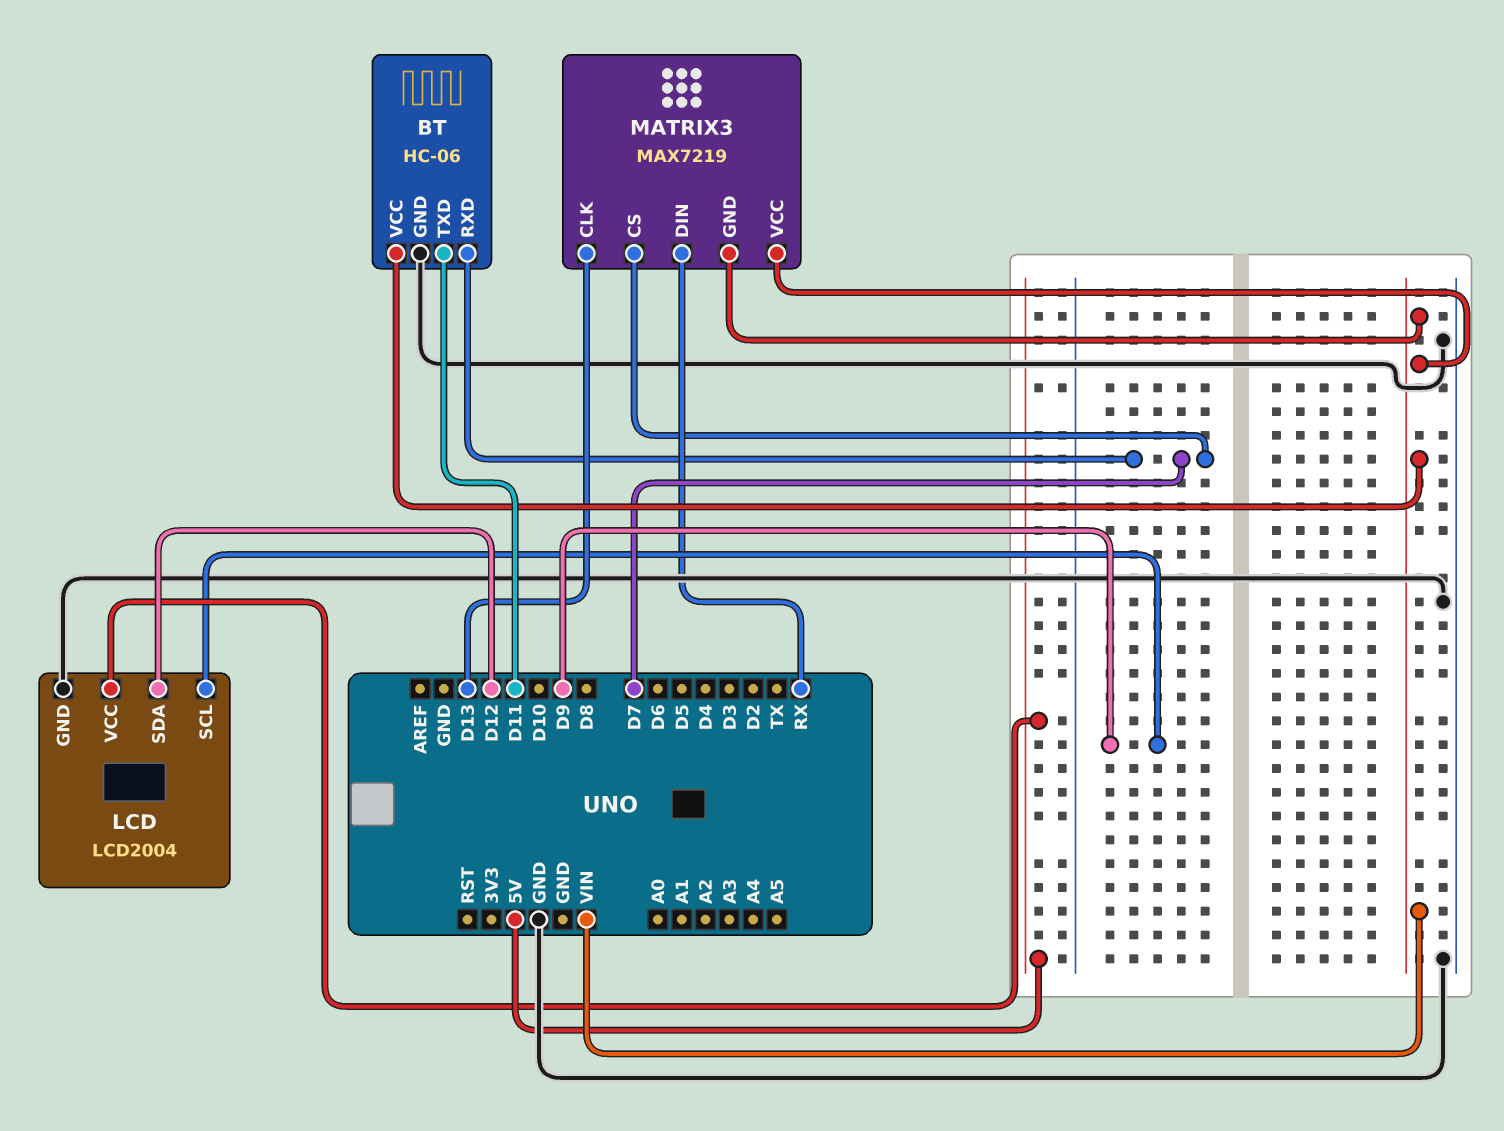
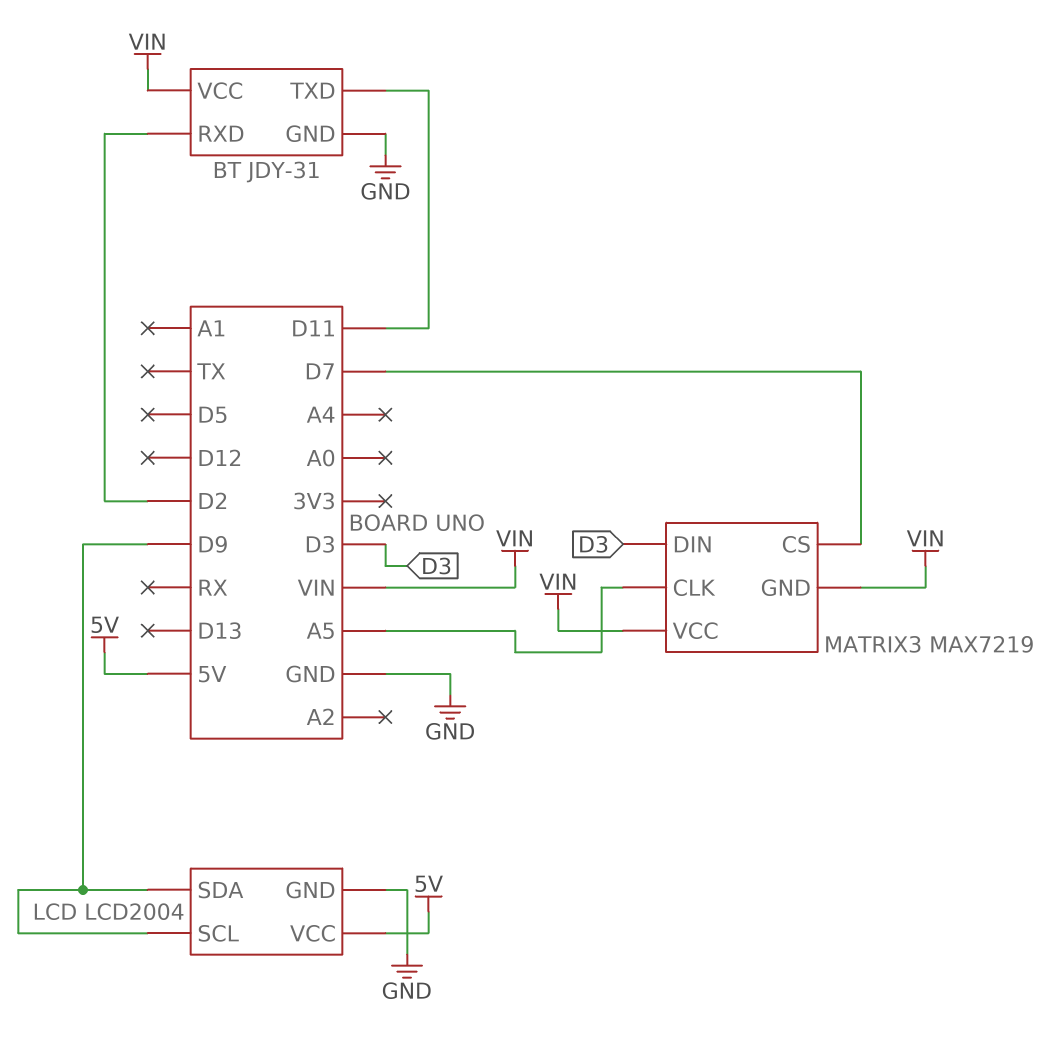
BT: HC-06 -> JDY-31
BT pin RXD: D7 -> D2
LCD pin SDA: D12 -> D9
MATRIX3 pin CLK: D13 -> A5
MATRIX3 pin DIN: RX -> D3

